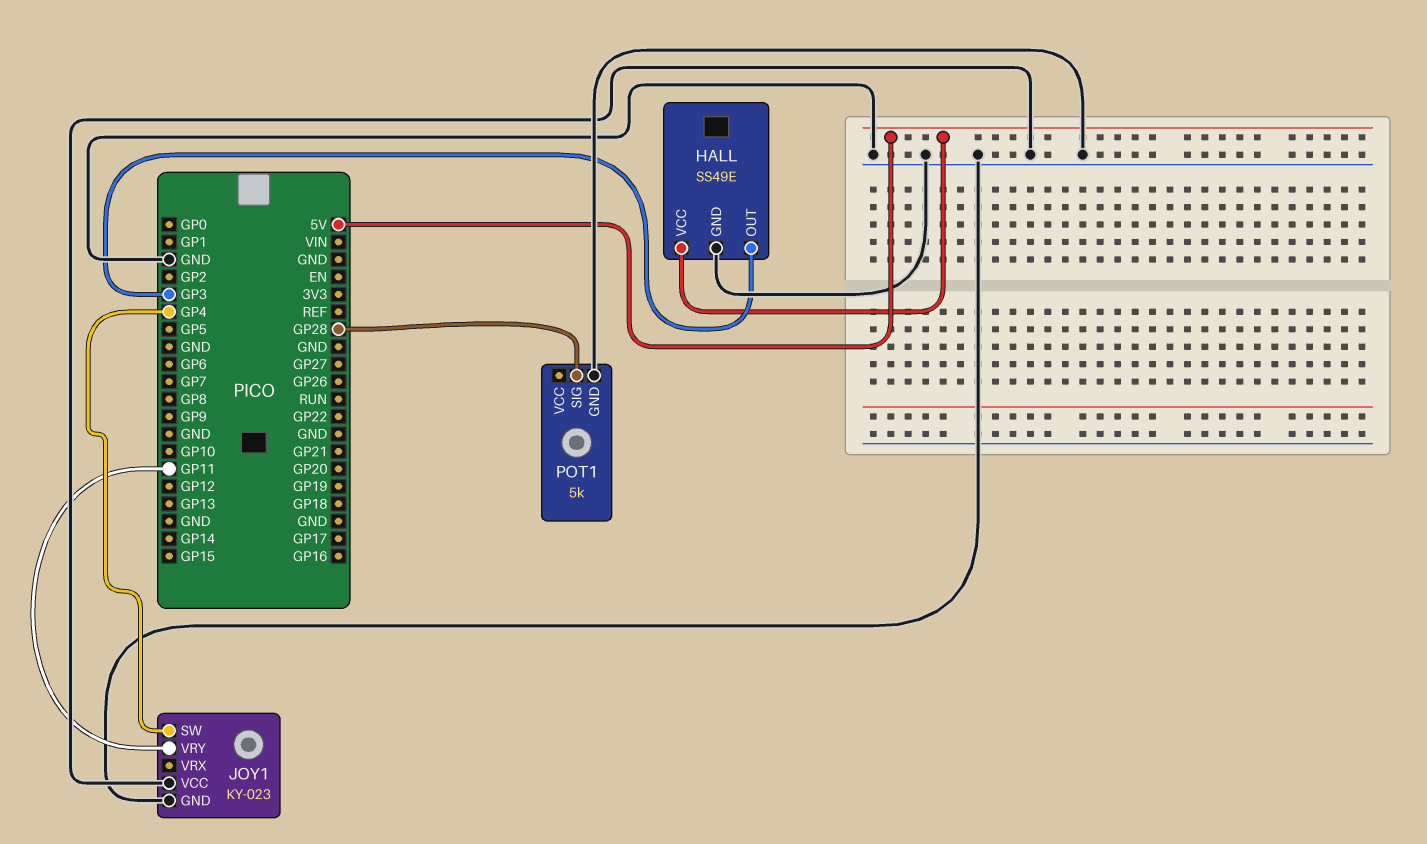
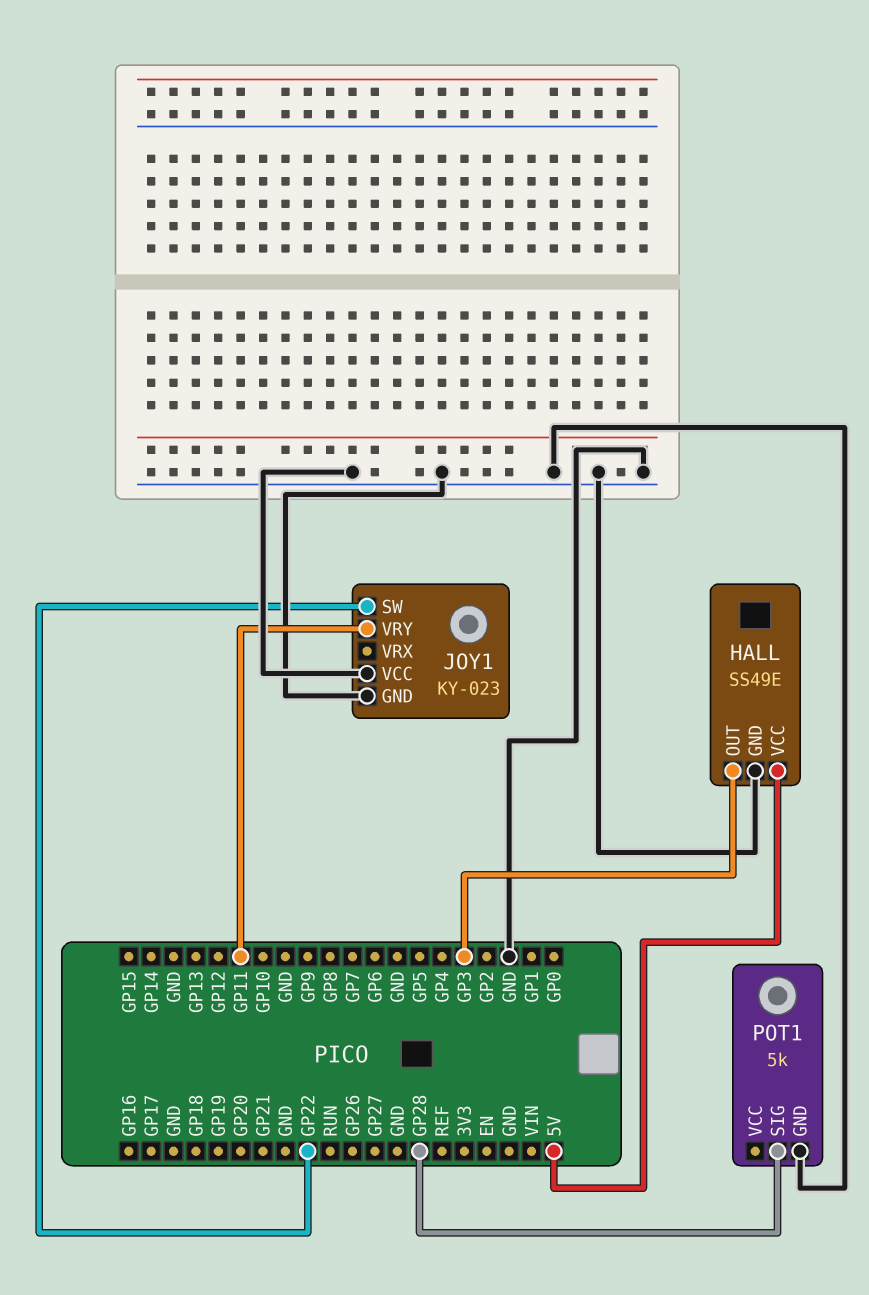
JOY1 pin SW: GP4 -> GP22

